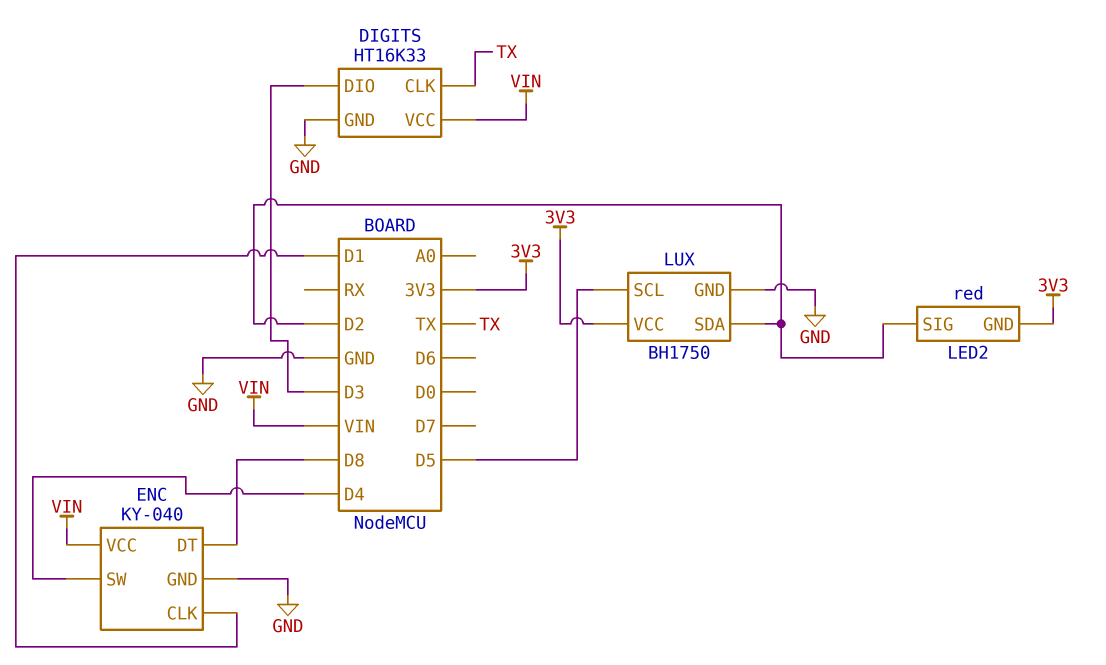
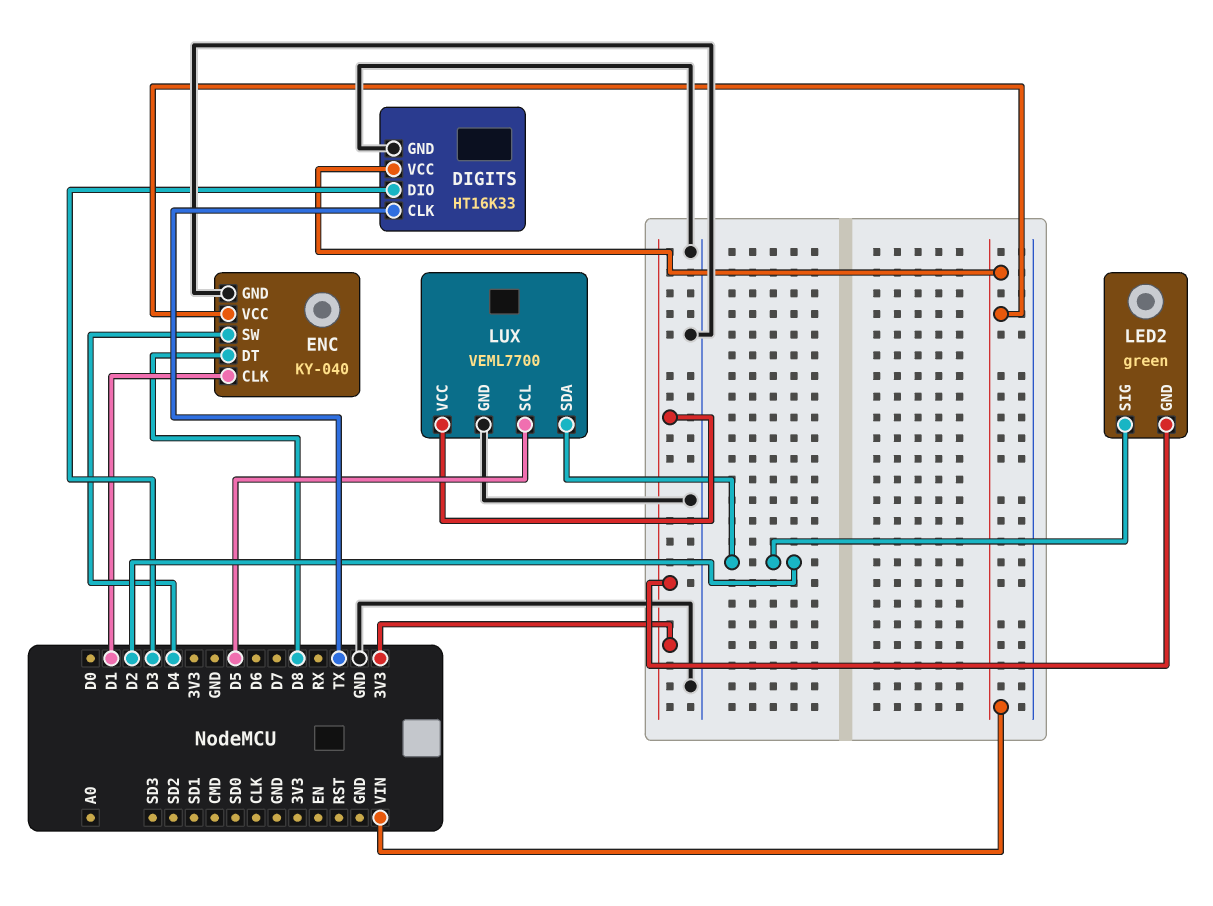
LED2: red -> green
LUX: BH1750 -> VEML7700

